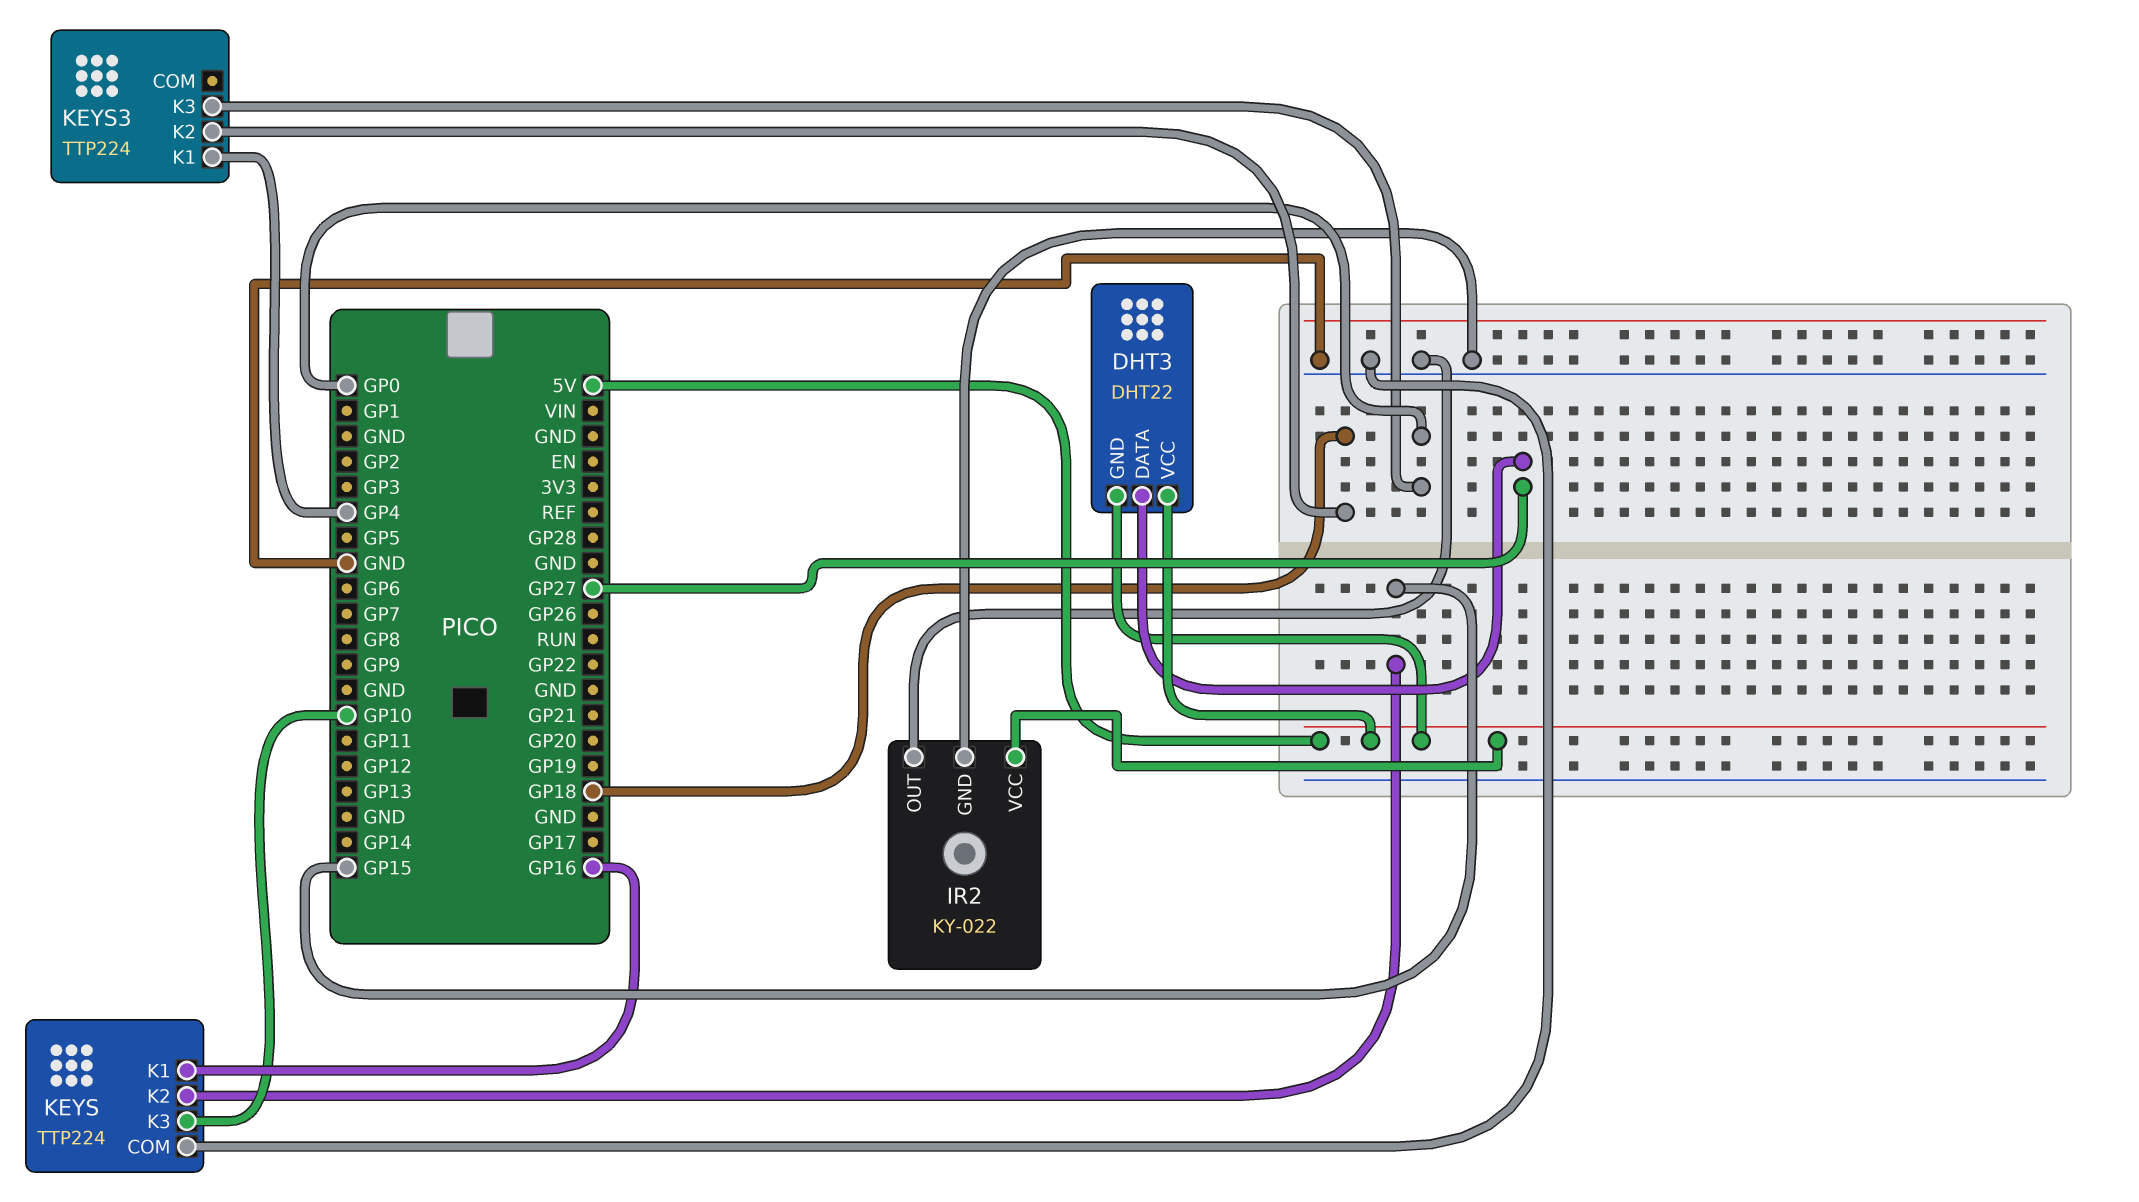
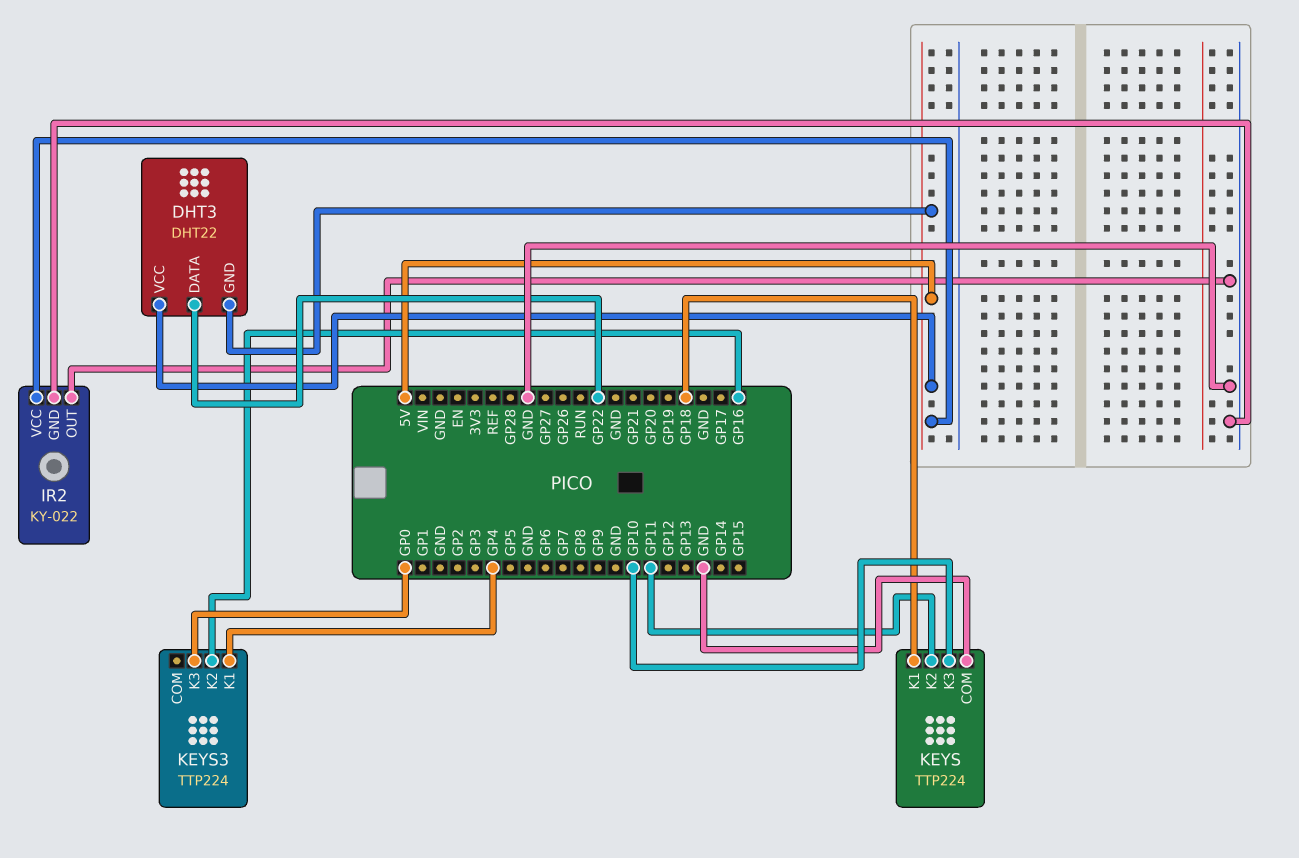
DHT3 pin DATA: GP27 -> GP22
KEYS pin K1: GP16 -> GP18
KEYS pin K2: GP15 -> GP11
KEYS3 pin K2: GP18 -> GP16

